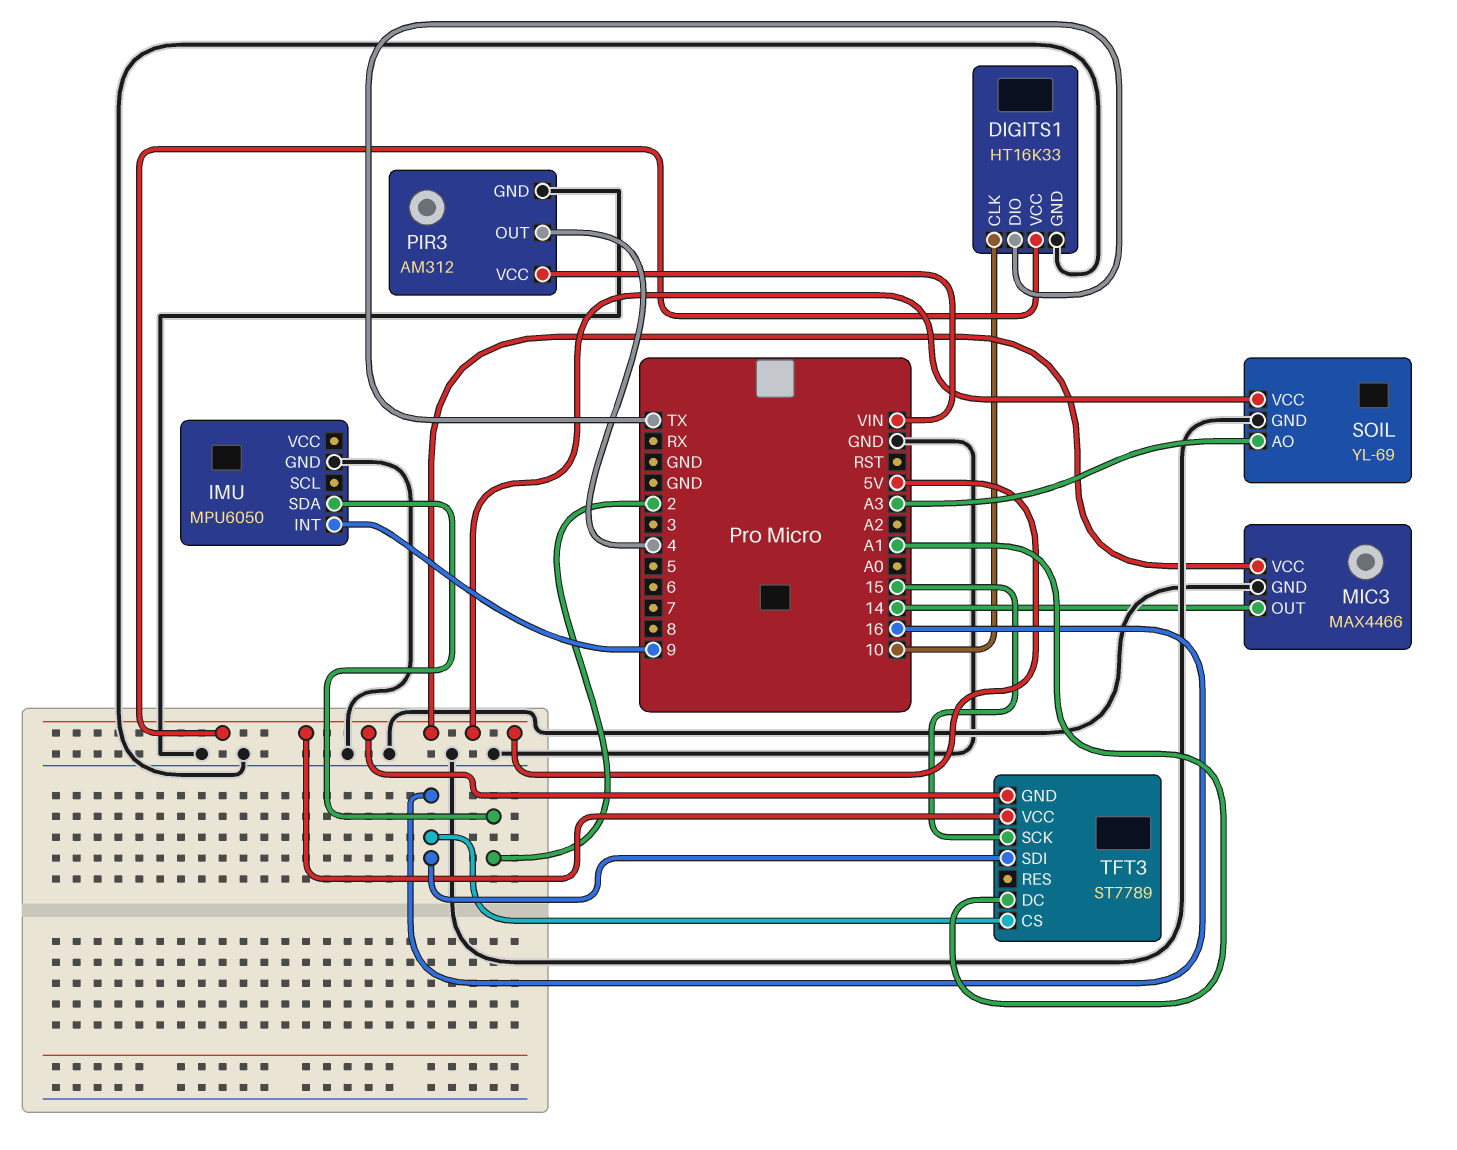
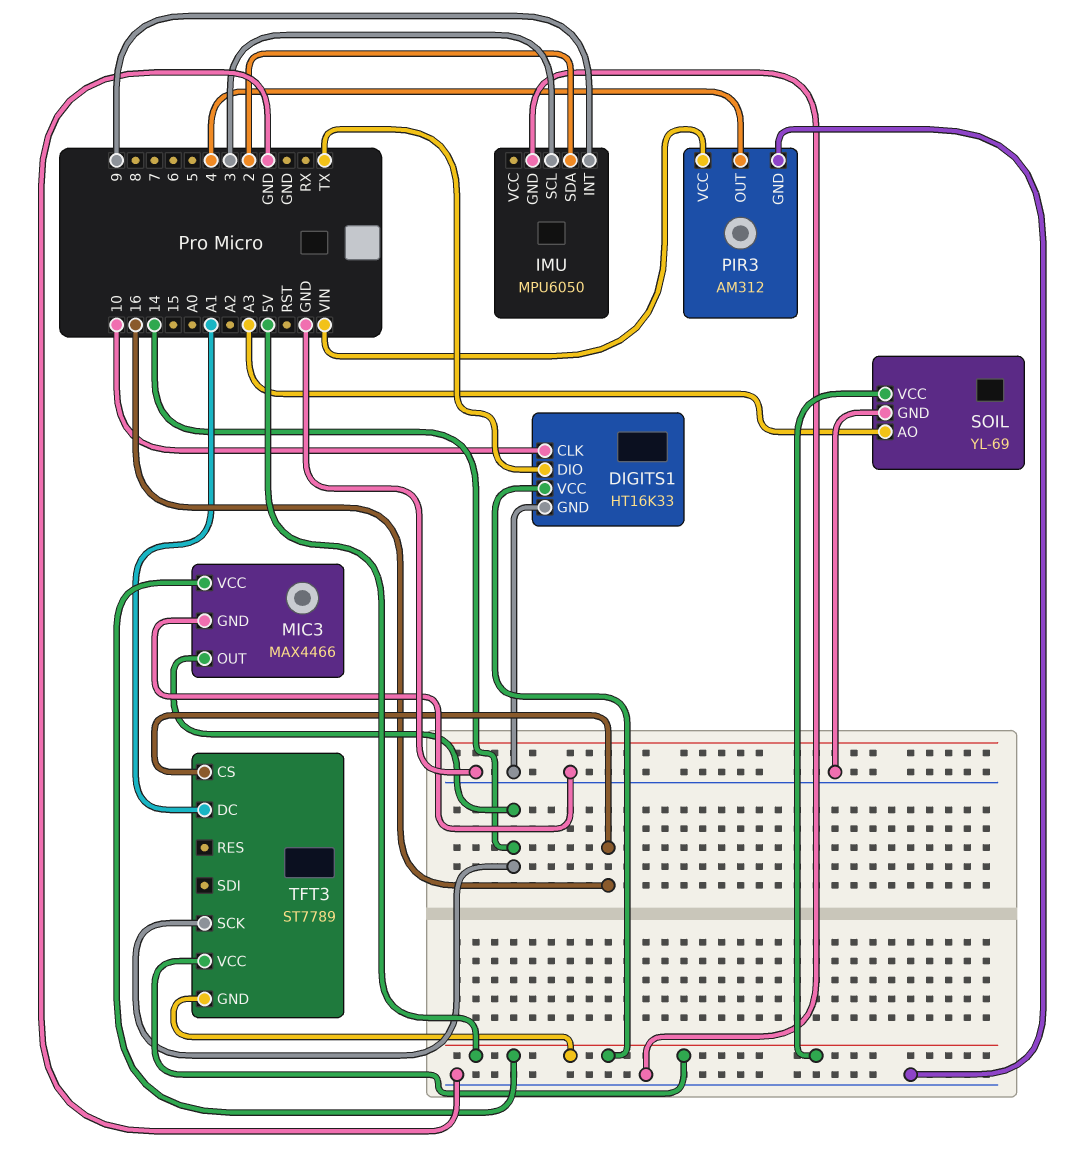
IMU pin SCL: none -> 3
TFT3 pin SCK: 15 -> 14
TFT3 pin SDI: 16 -> none

